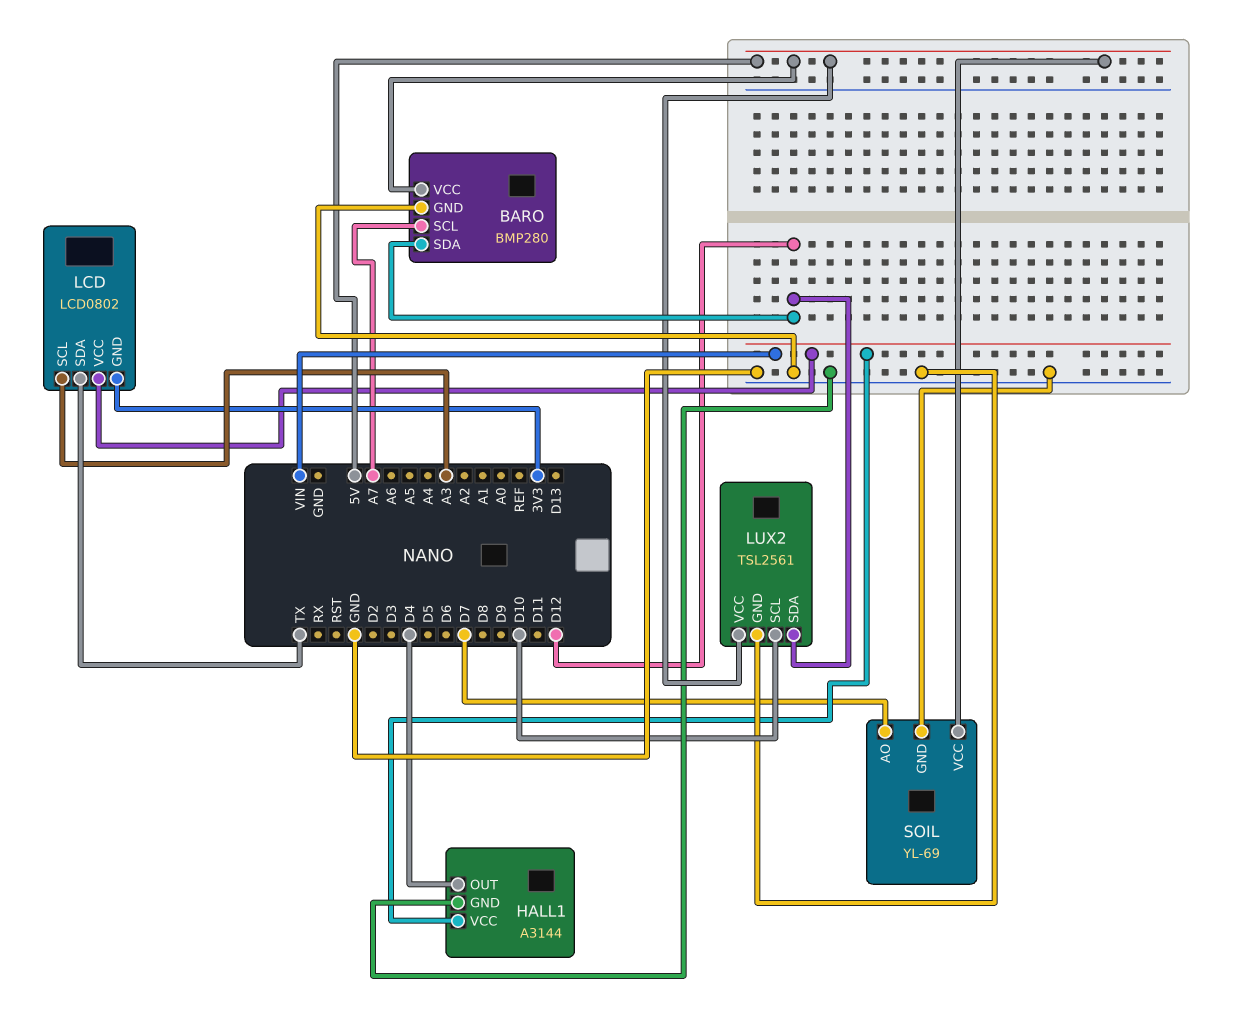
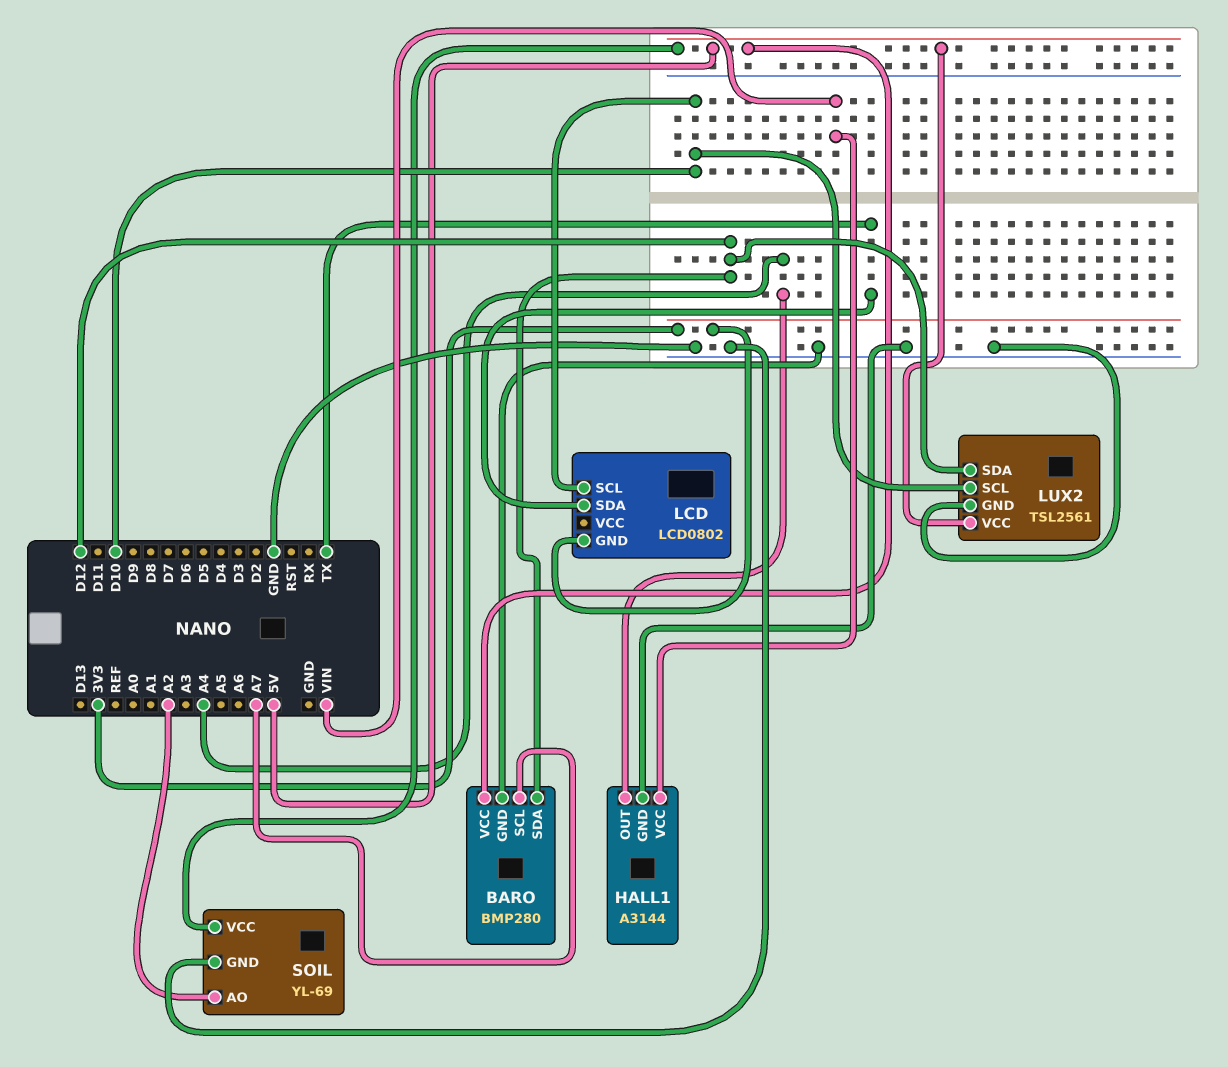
HALL1 pin OUT: D4 -> A4
LCD pin SCL: A3 -> D10
LCD pin VCC: VIN -> none
SOIL pin AO: D7 -> A2

